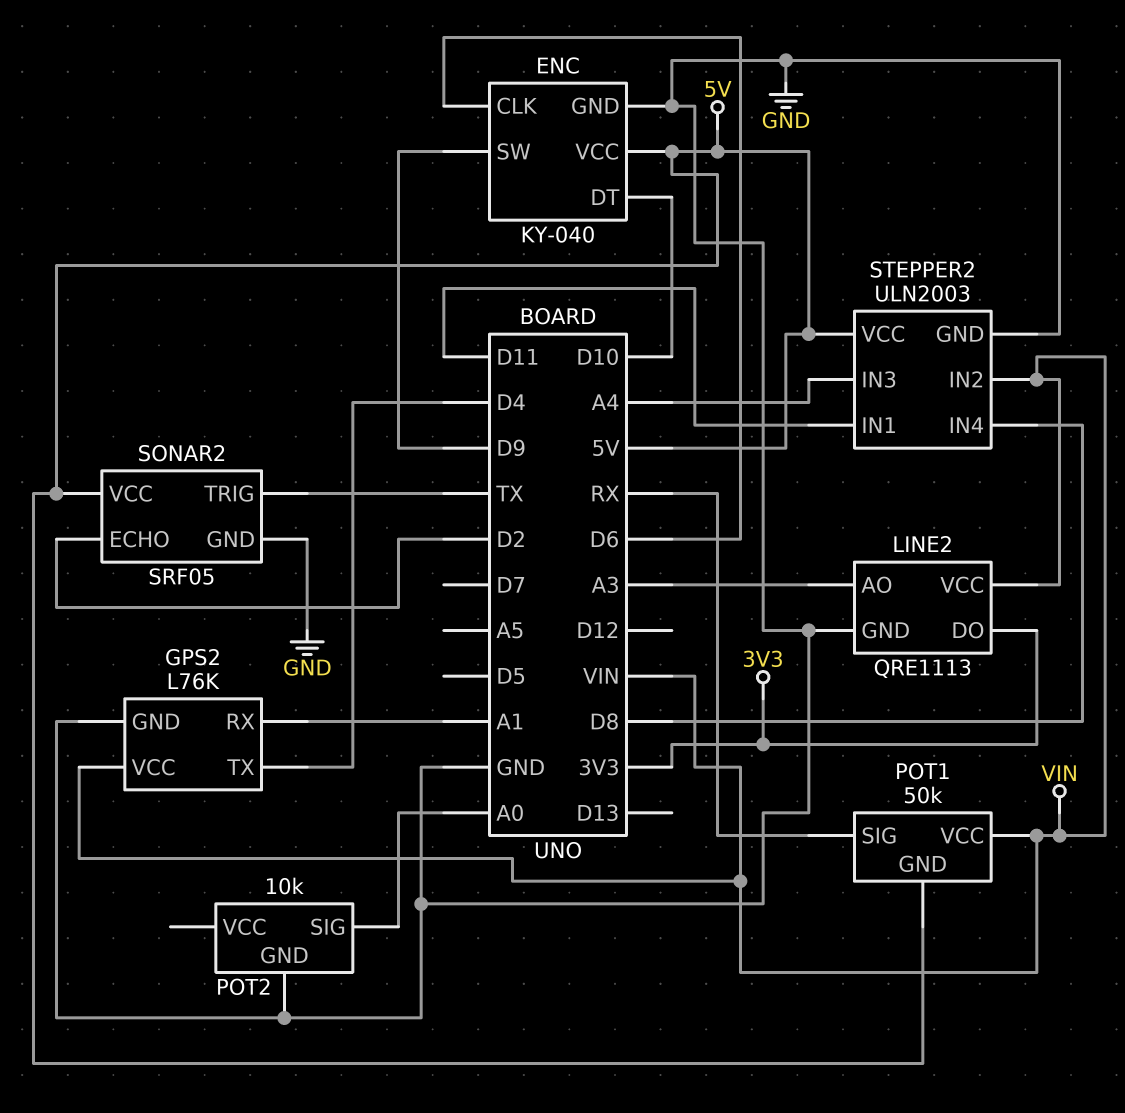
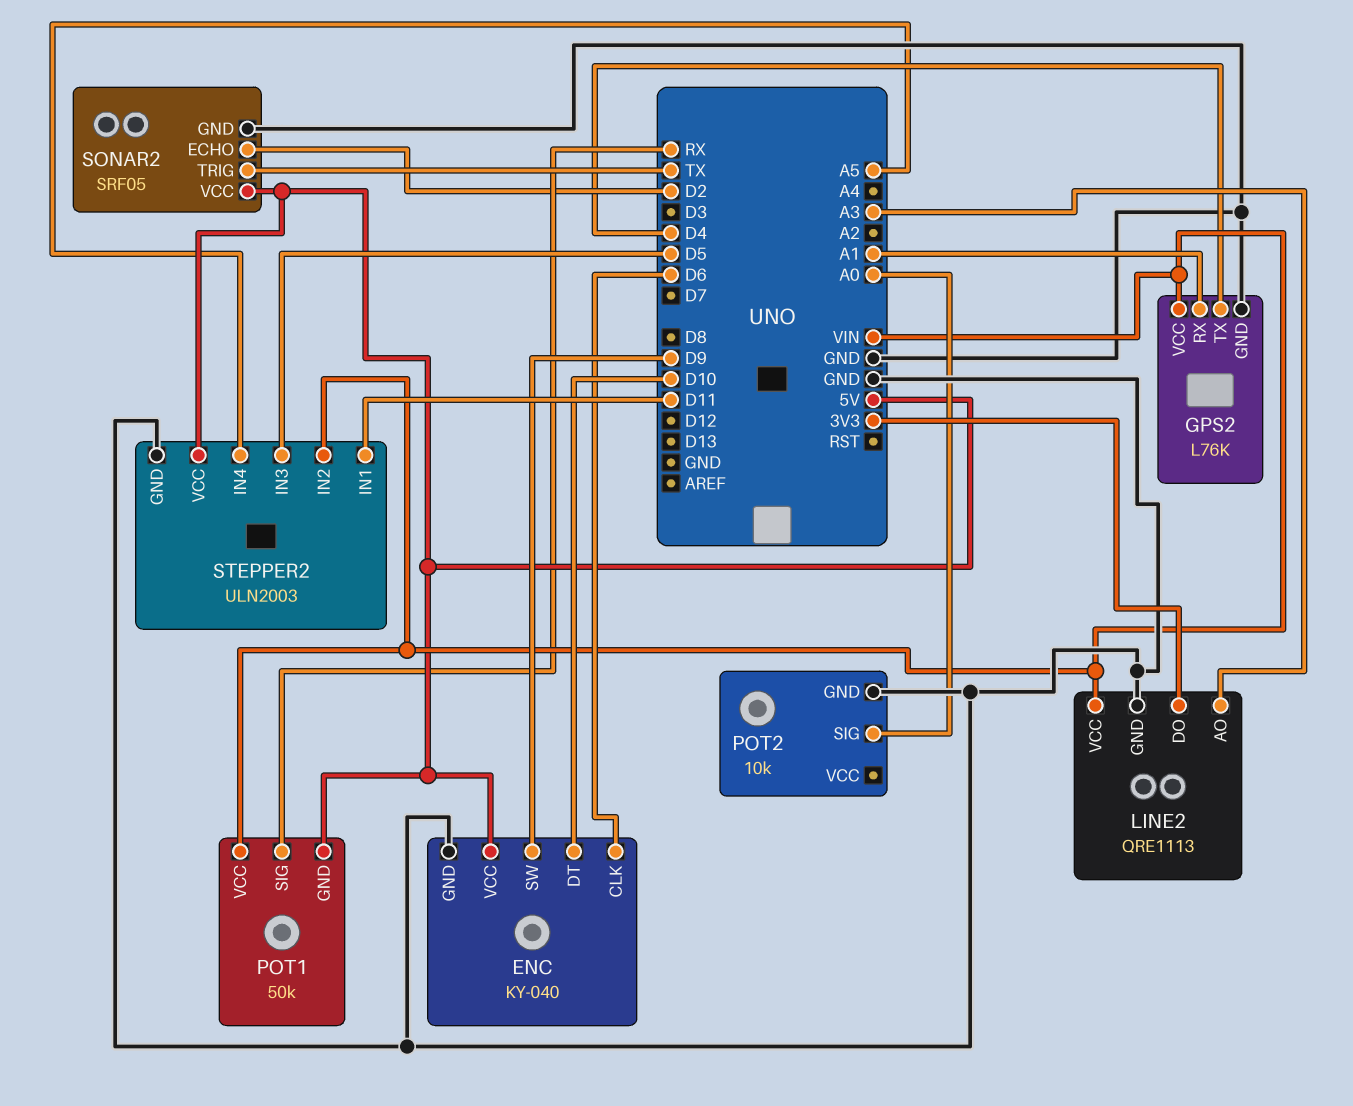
STEPPER2 pin IN3: A4 -> D5
STEPPER2 pin IN4: D8 -> A5

